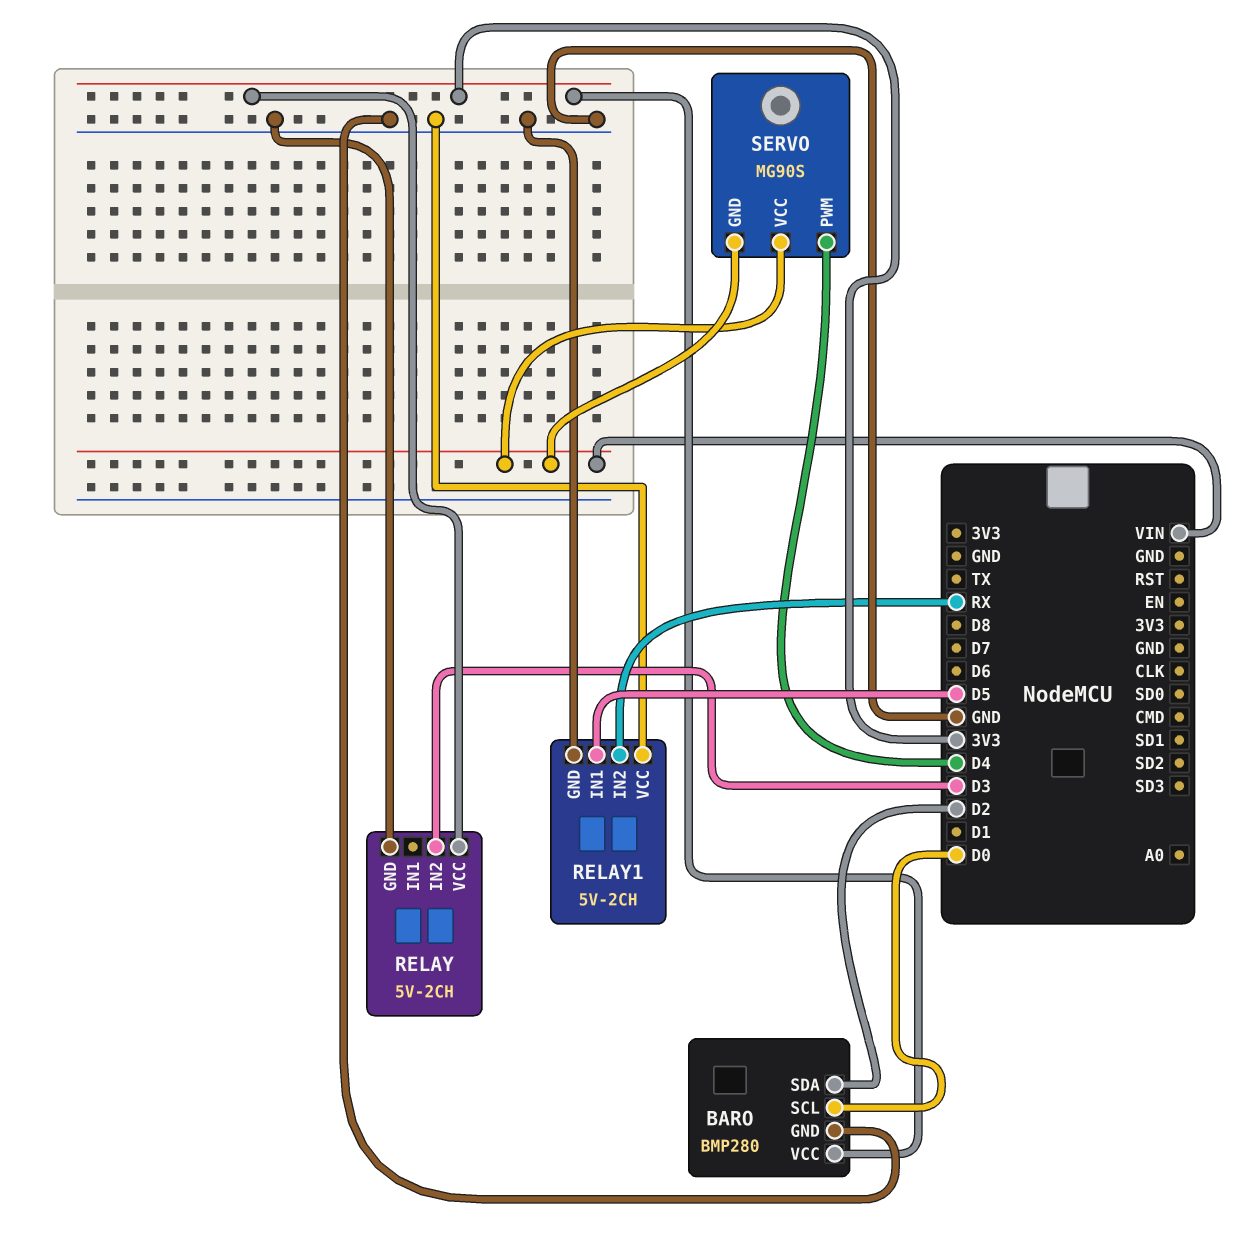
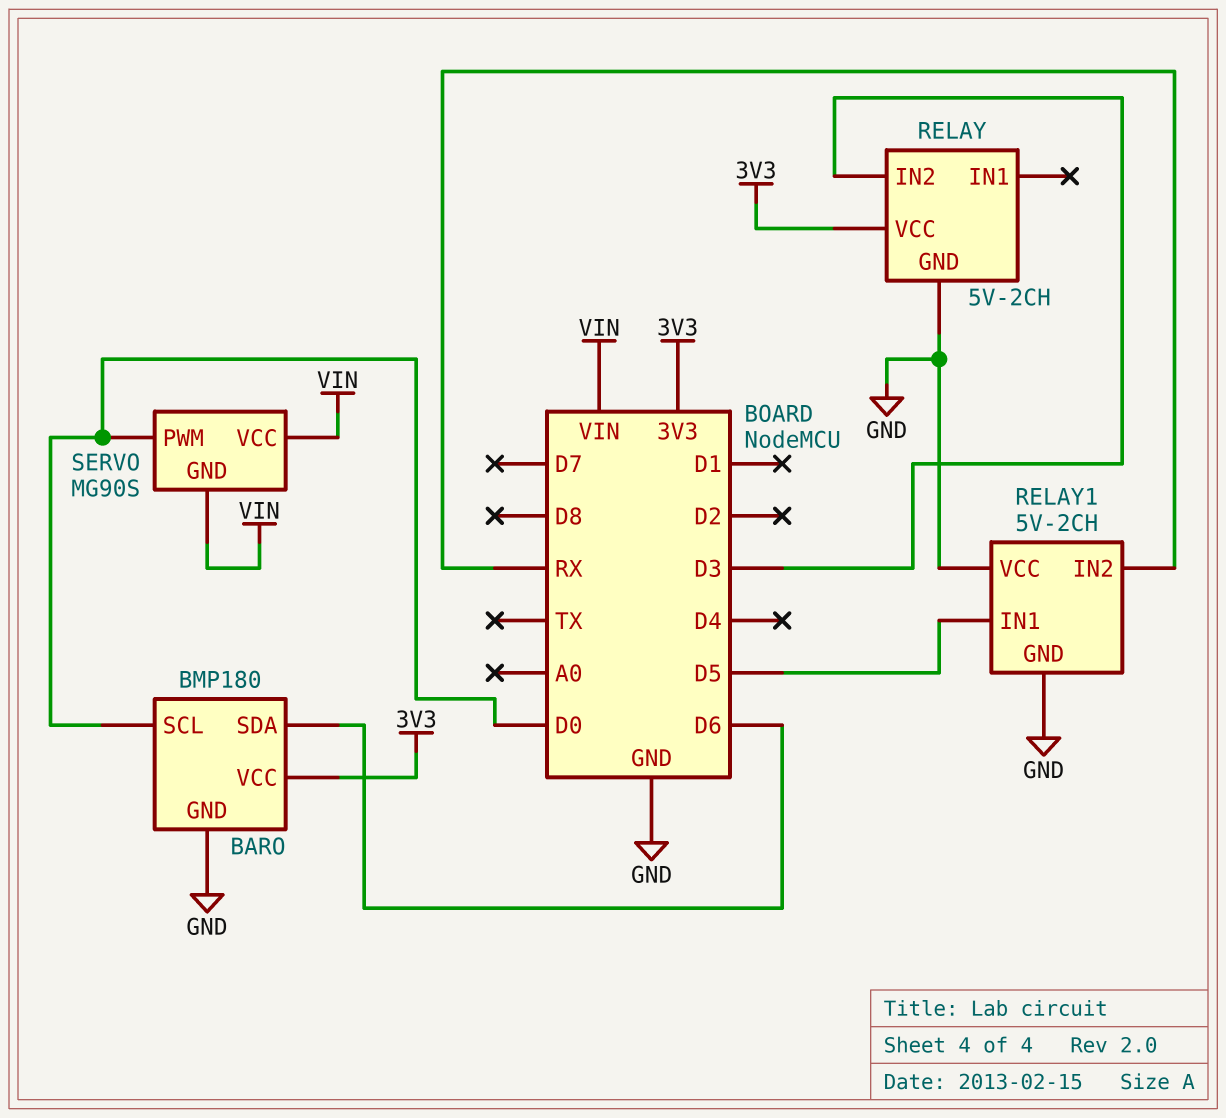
BARO: BMP280 -> BMP180
BARO pin SDA: D2 -> D6
SERVO pin PWM: D4 -> D0

